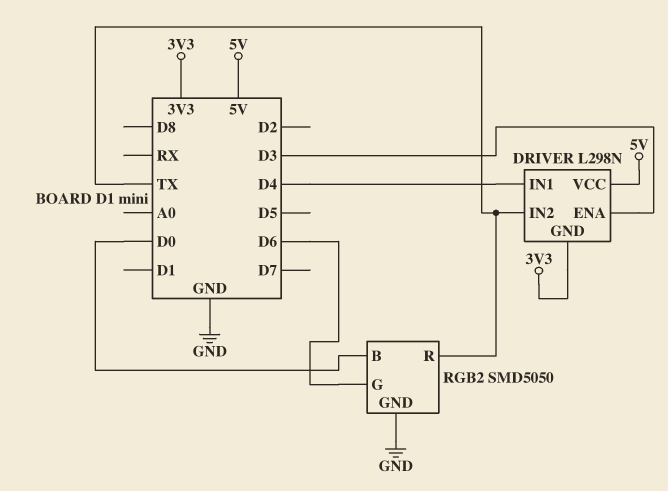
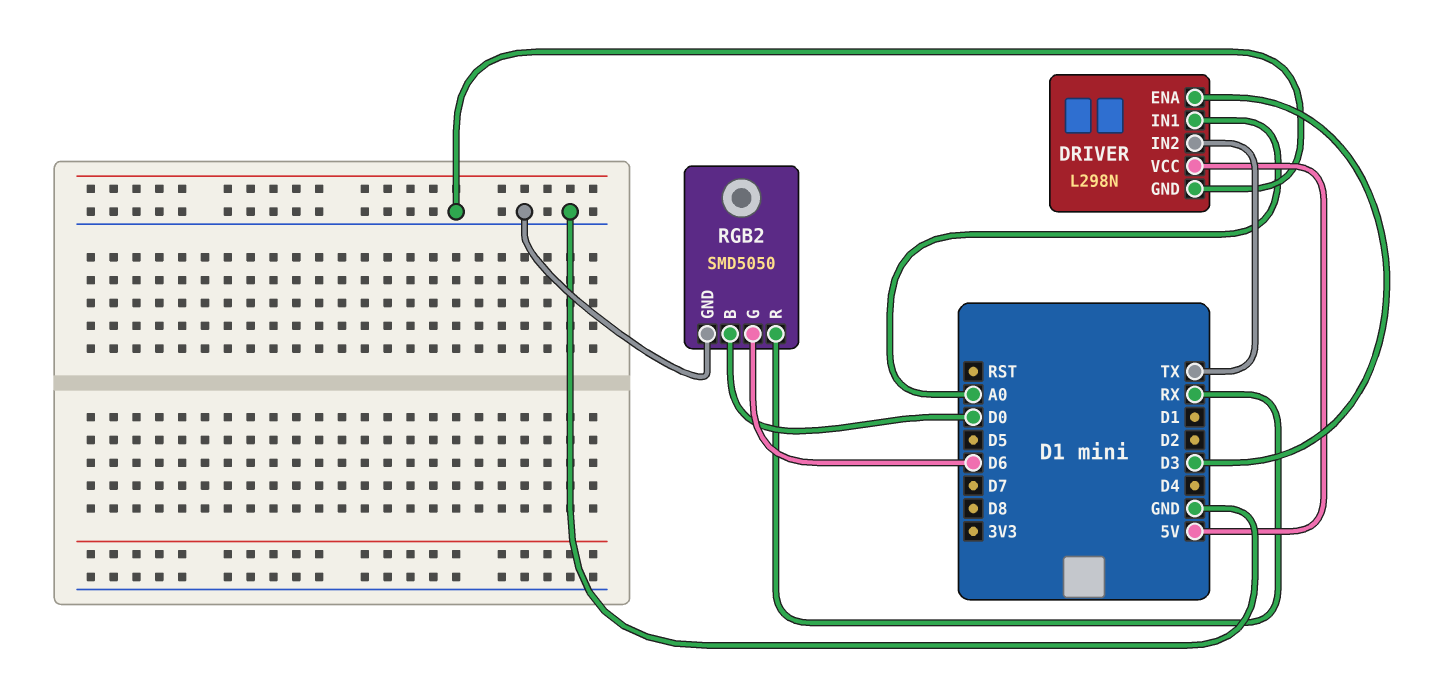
DRIVER pin GND: 3V3 -> GND
DRIVER pin IN1: D4 -> A0
RGB2 pin R: TX -> RX

